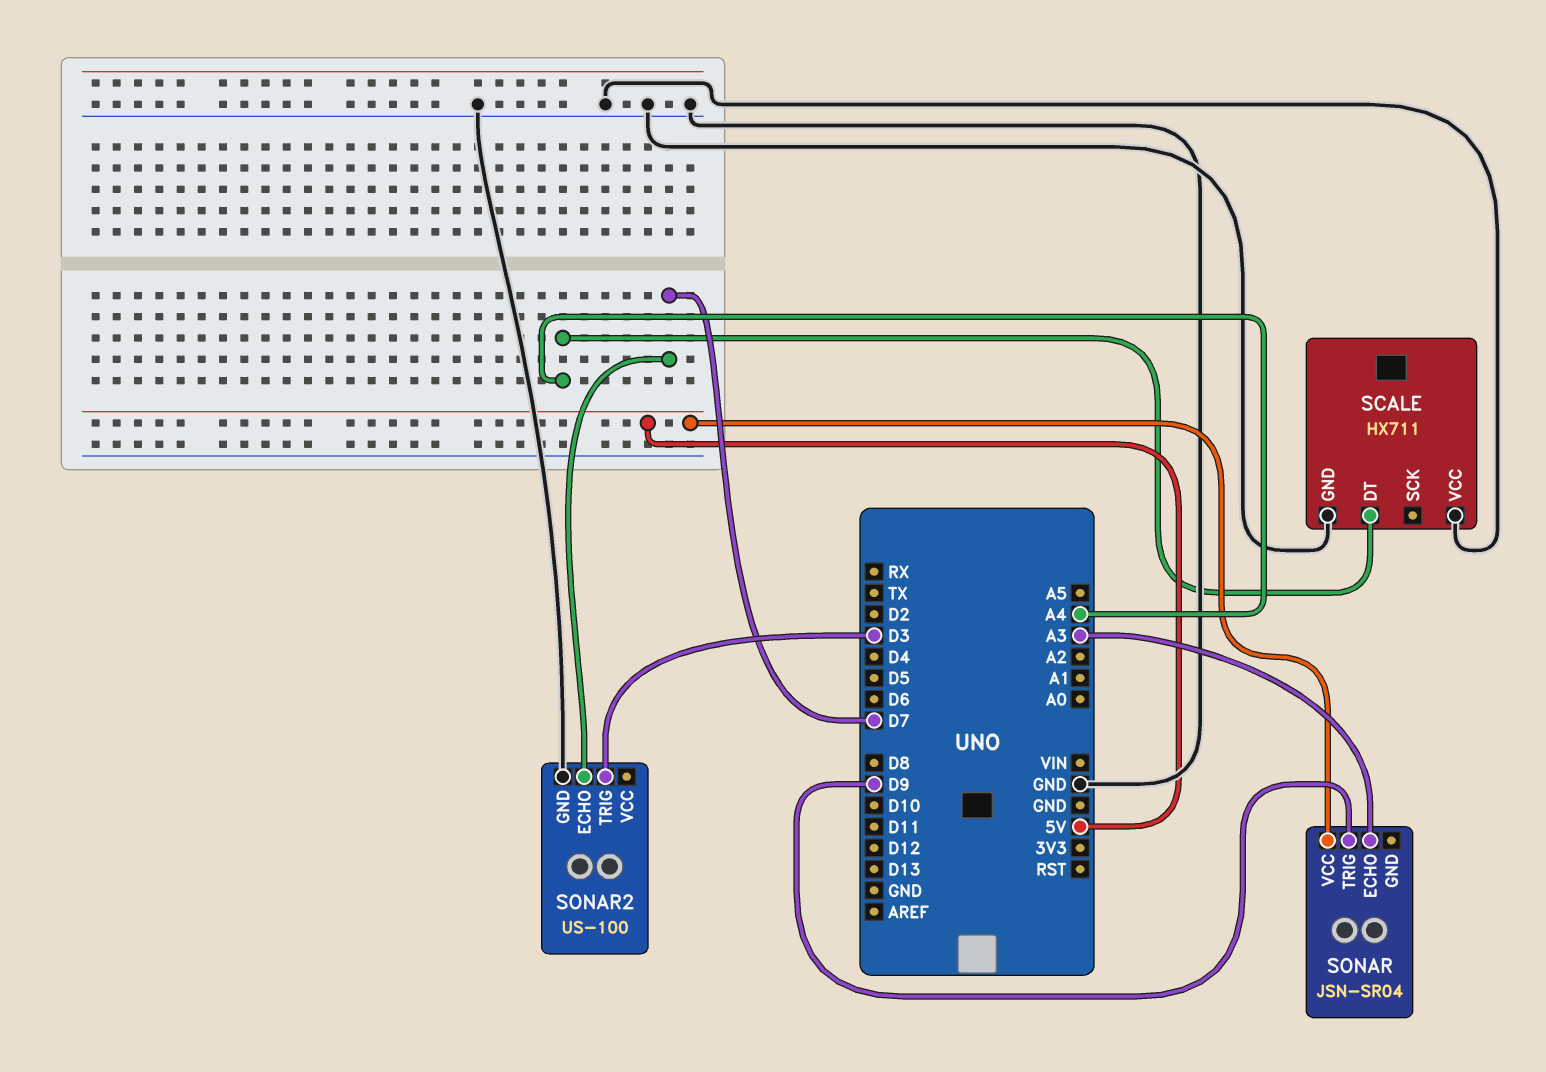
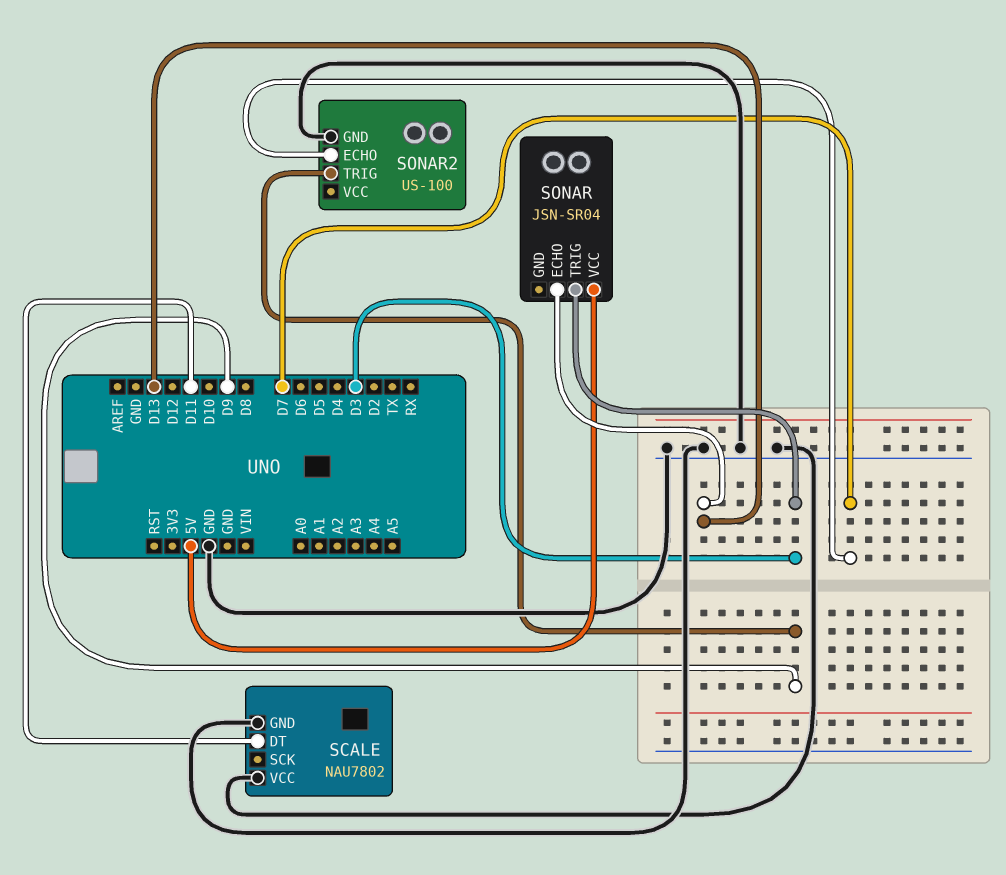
SCALE: HX711 -> NAU7802
SCALE pin DT: A4 -> D11
SONAR pin ECHO: A3 -> D13
SONAR pin TRIG: D9 -> D3
SONAR2 pin TRIG: D3 -> D9

